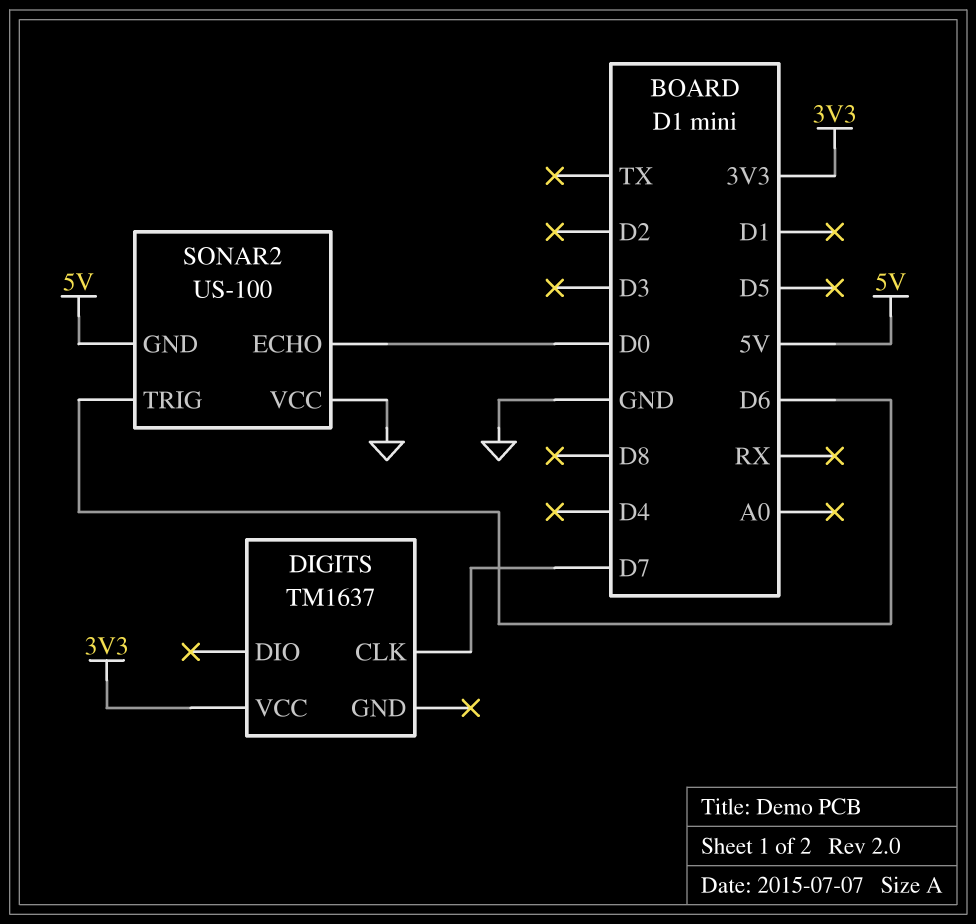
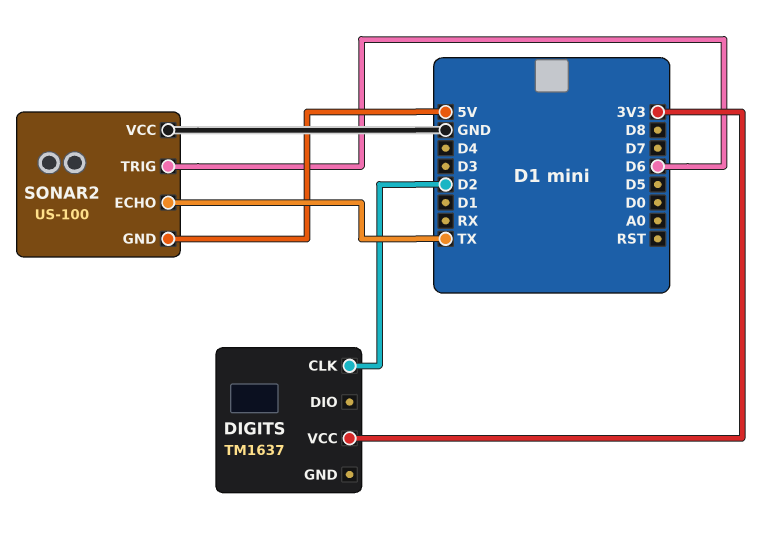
DIGITS pin CLK: D7 -> D2
SONAR2 pin ECHO: D0 -> TX

